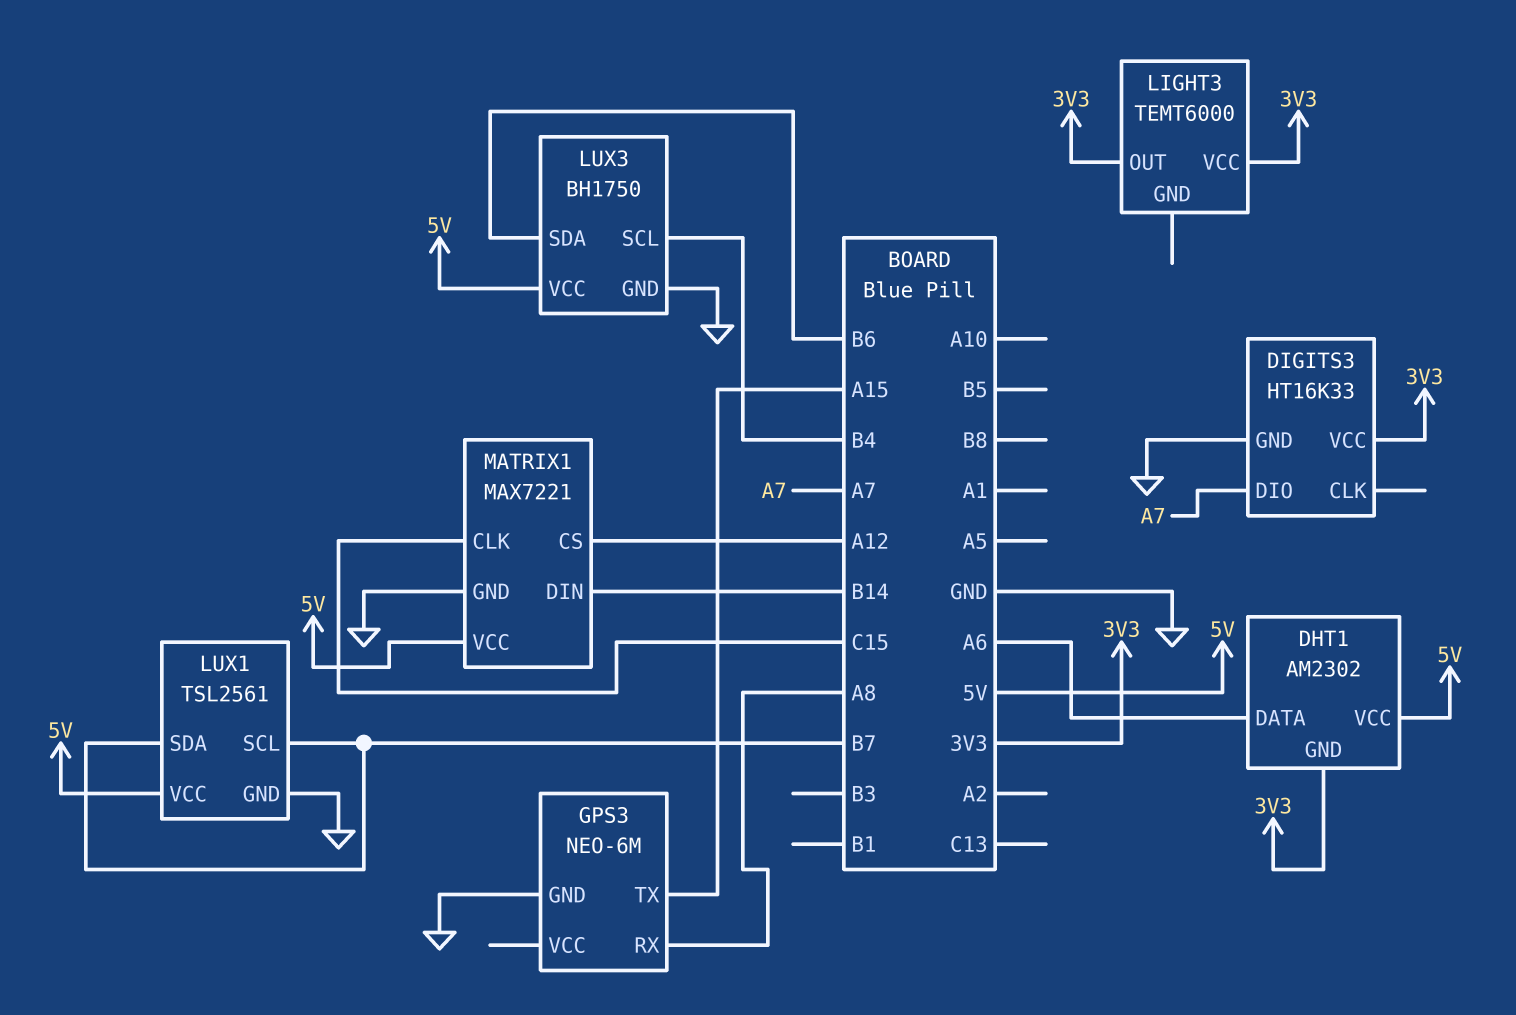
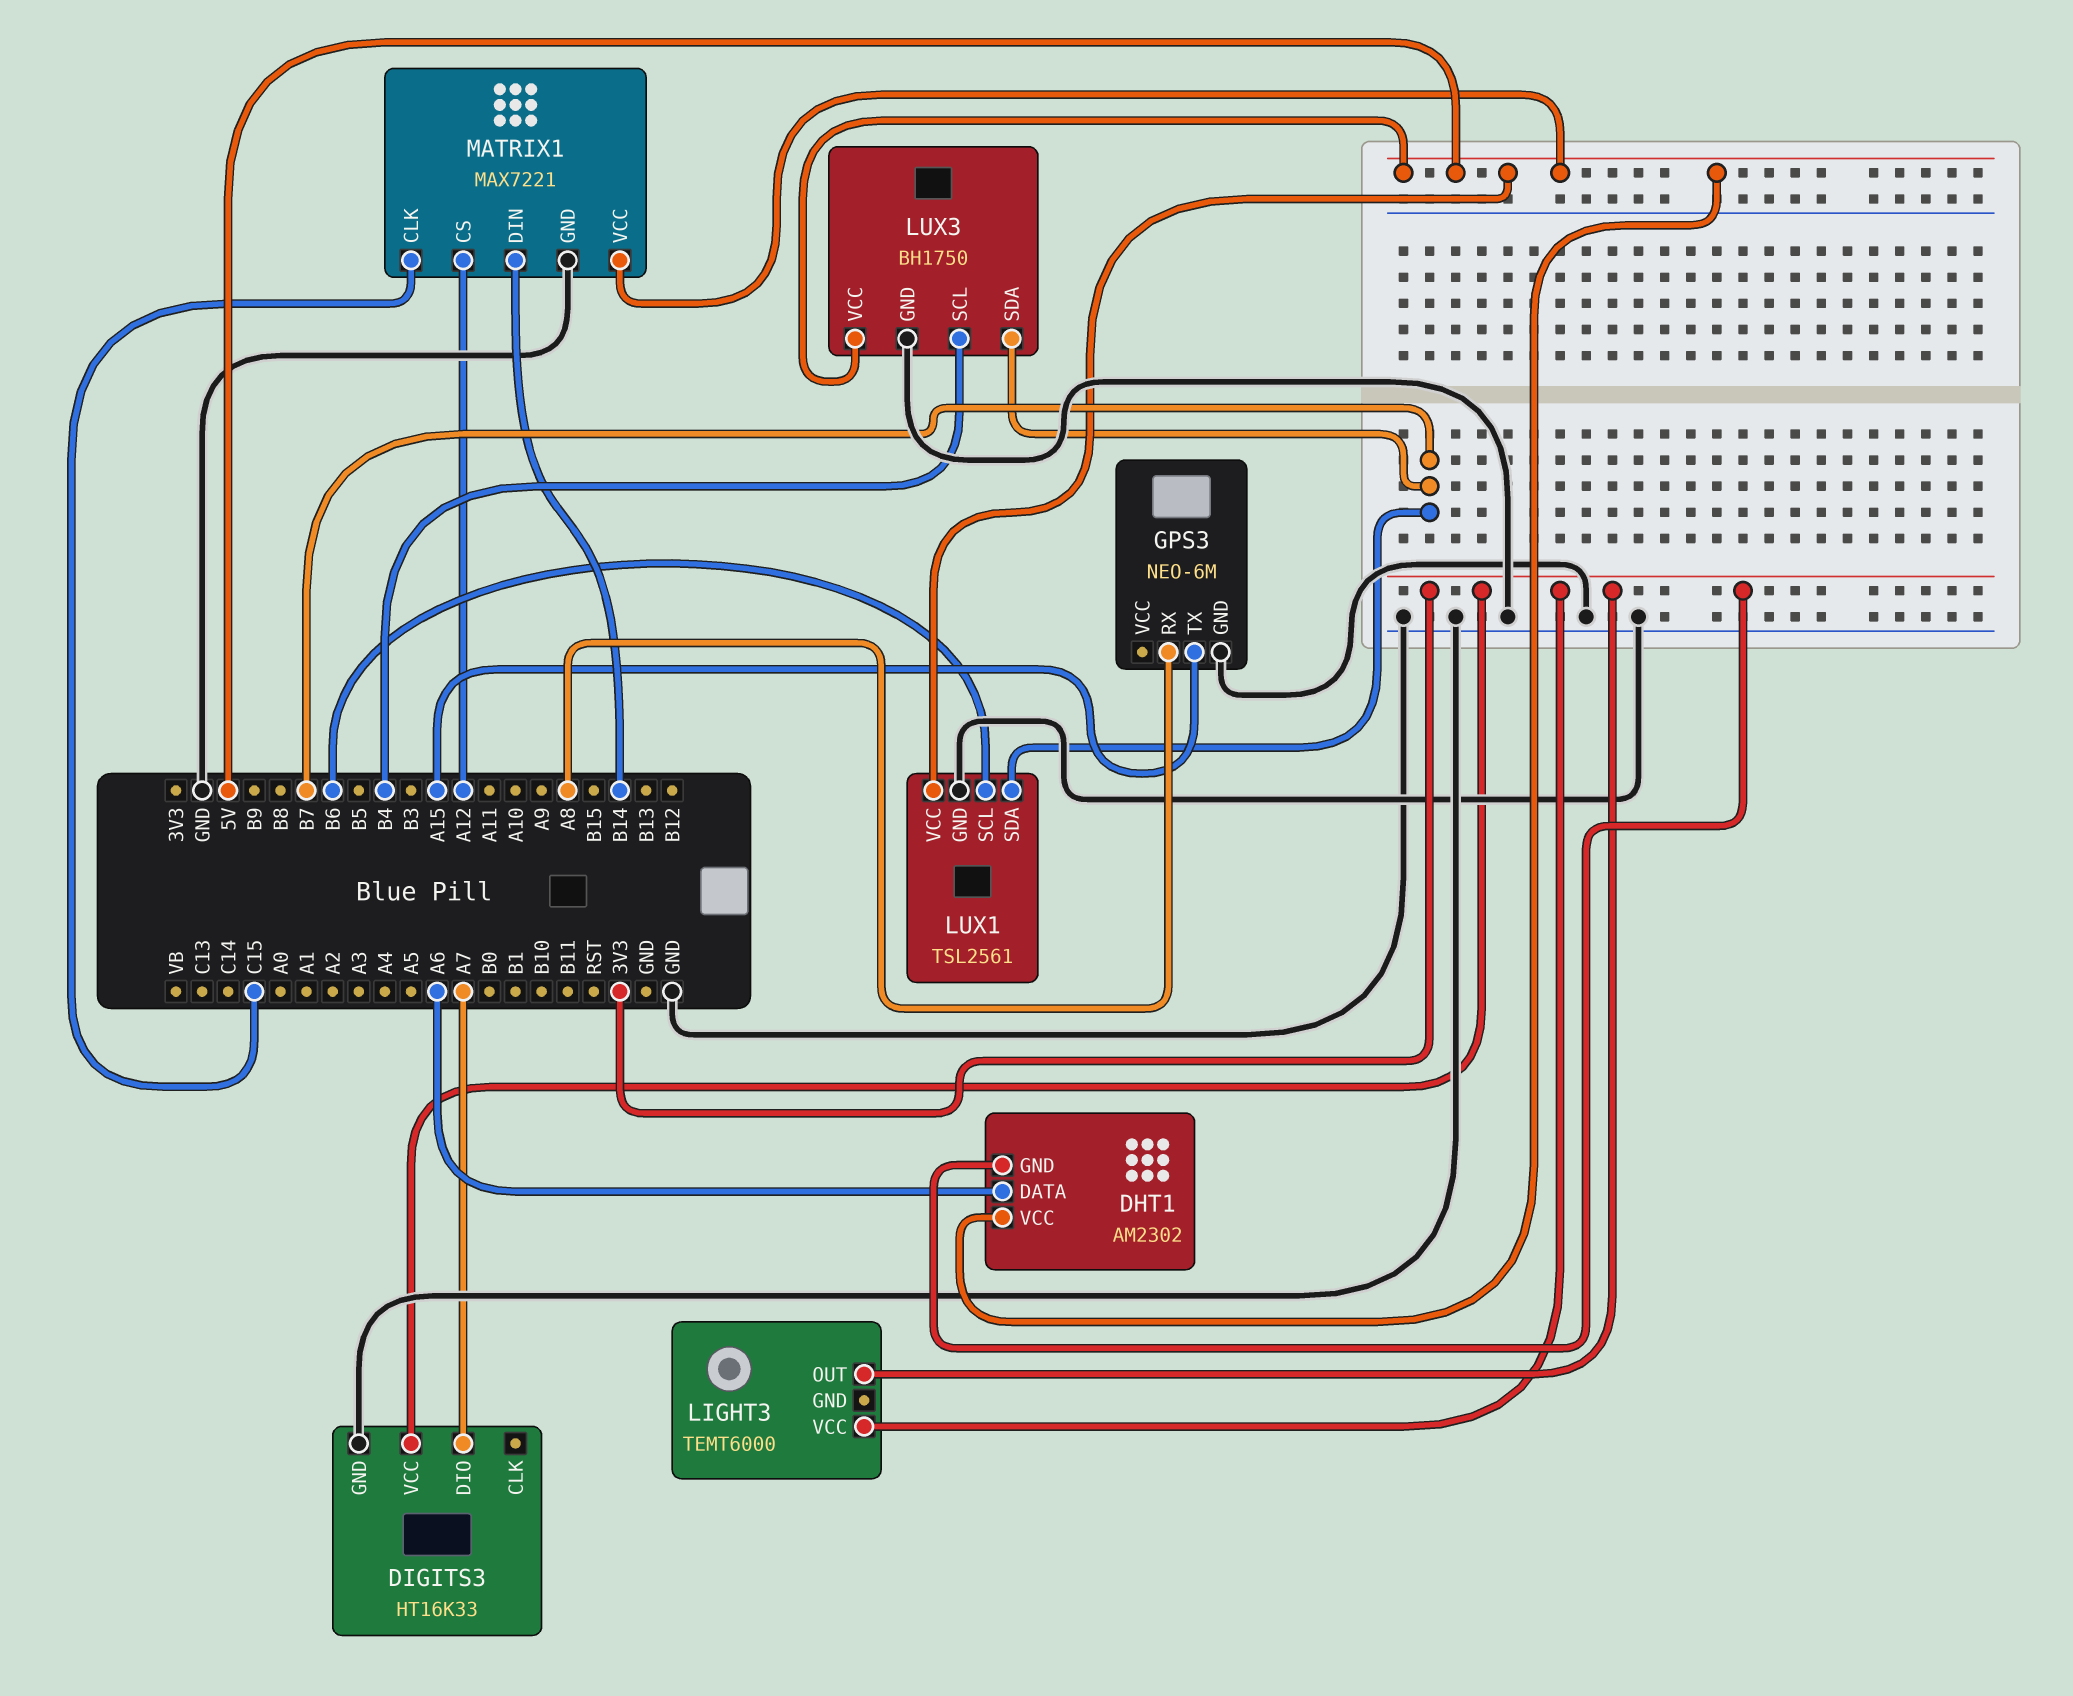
LUX1 pin SCL: B7 -> B6
LUX3 pin SDA: B6 -> B7

